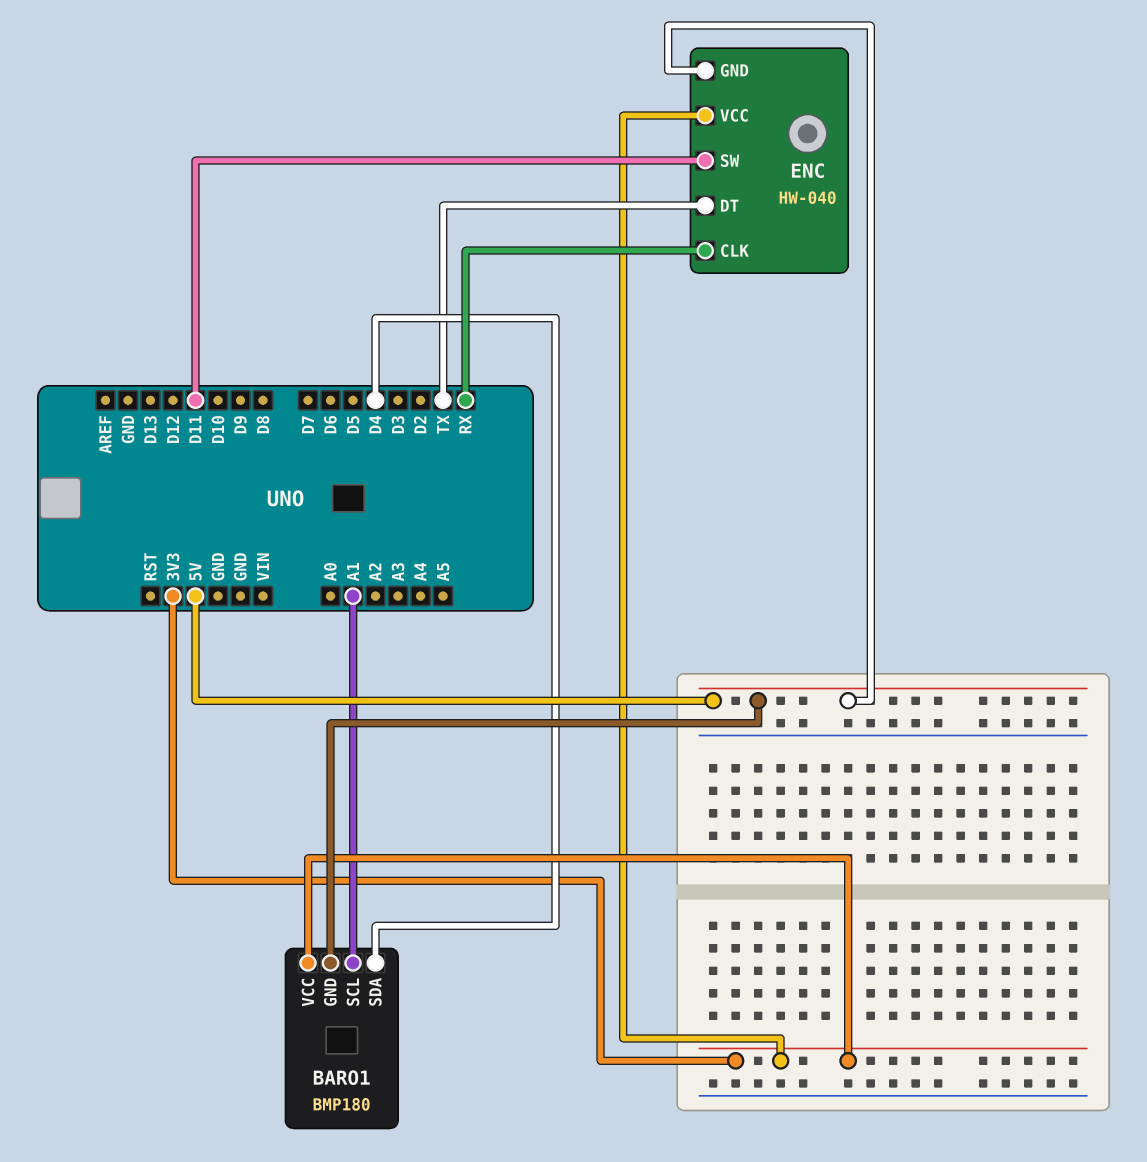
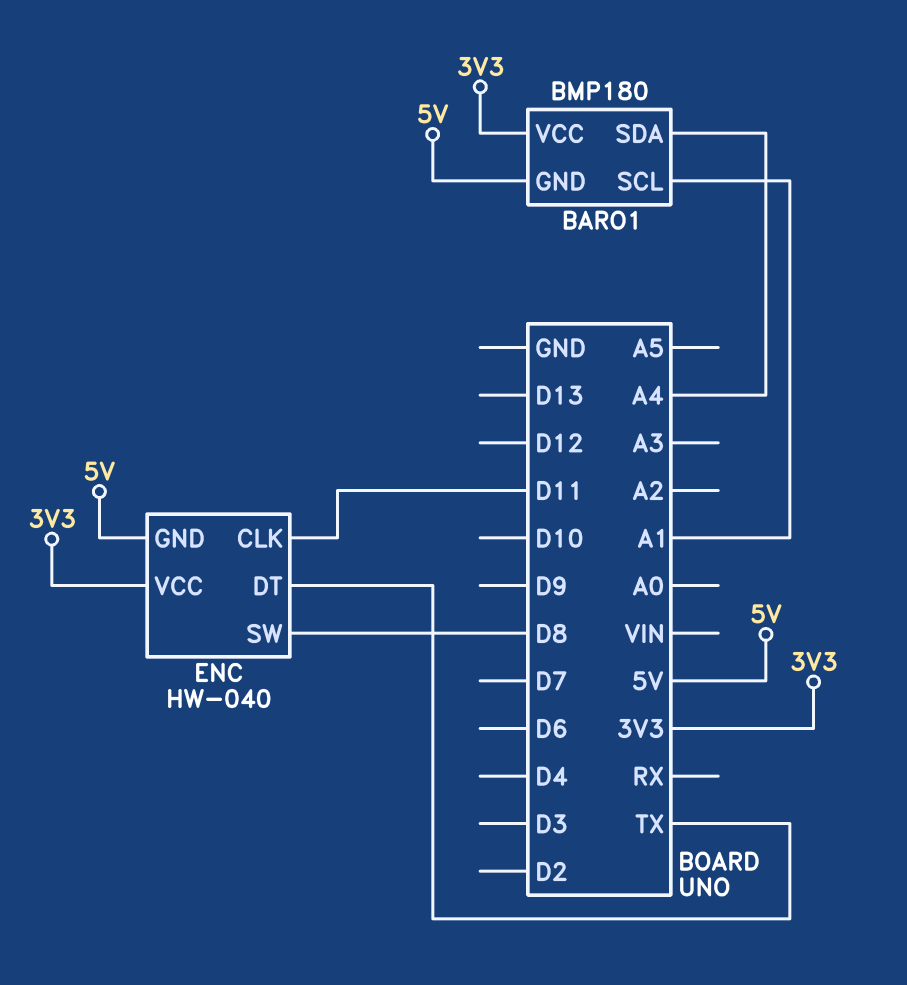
BARO1 pin SDA: D4 -> A4
ENC pin CLK: RX -> D11
ENC pin SW: D11 -> D8

